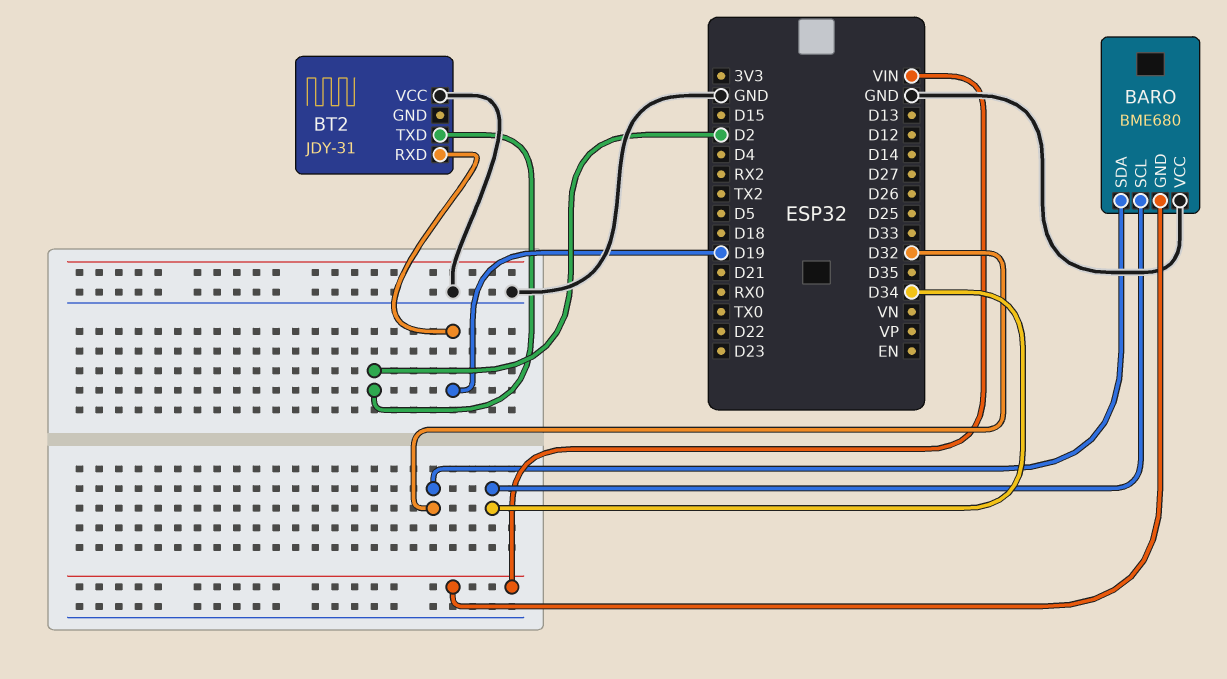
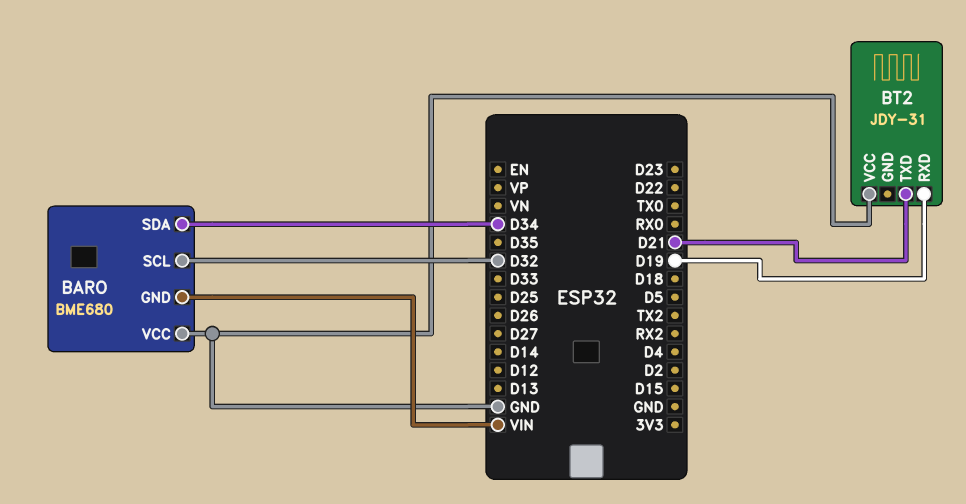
BARO pin SCL: D34 -> D32
BARO pin SDA: D32 -> D34
BT2 pin TXD: D2 -> D21

